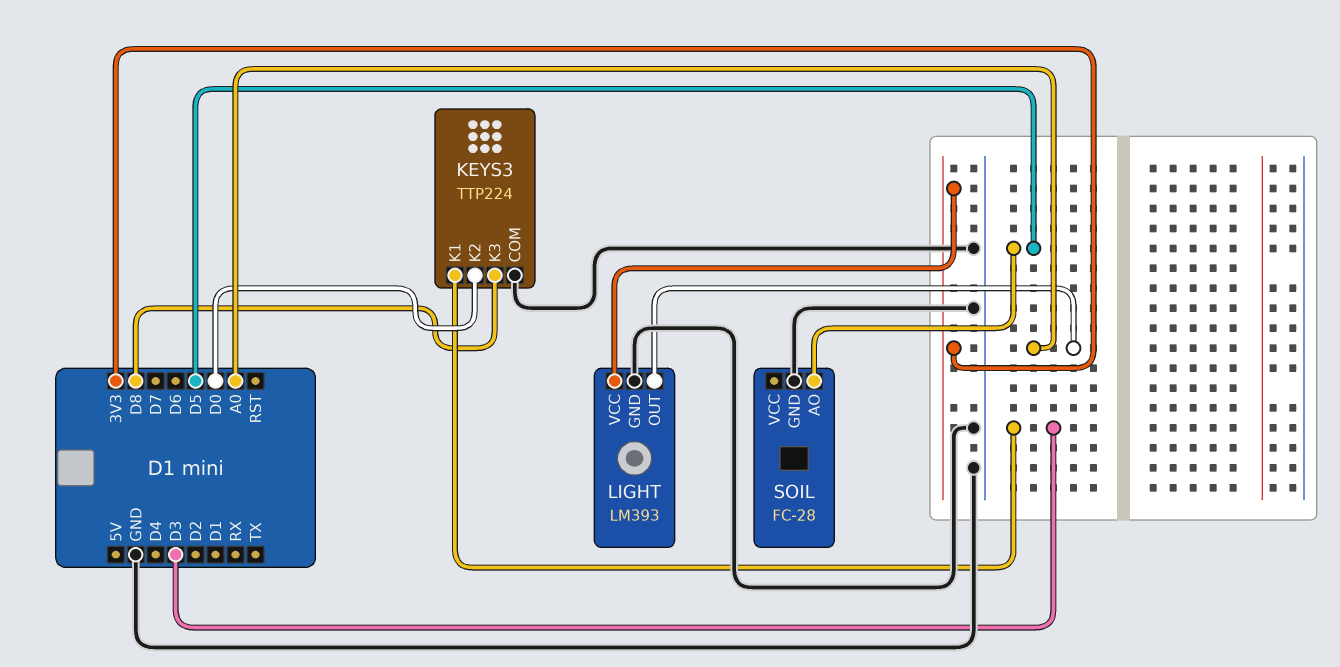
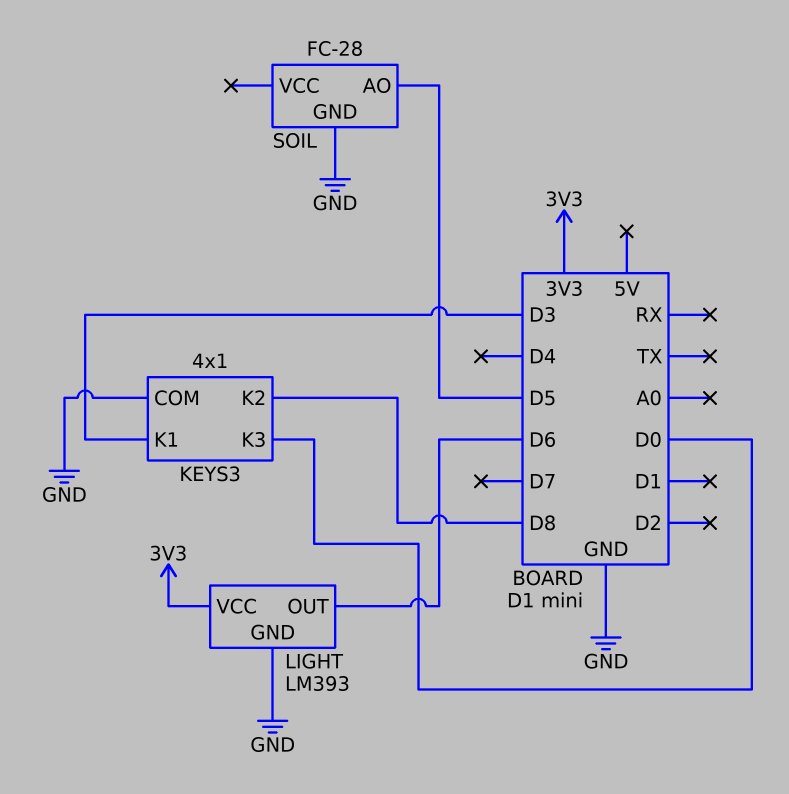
KEYS3: TTP224 -> 4x1
KEYS3 pin K2: D0 -> D8
KEYS3 pin K3: D8 -> D0
LIGHT pin OUT: A0 -> D6

